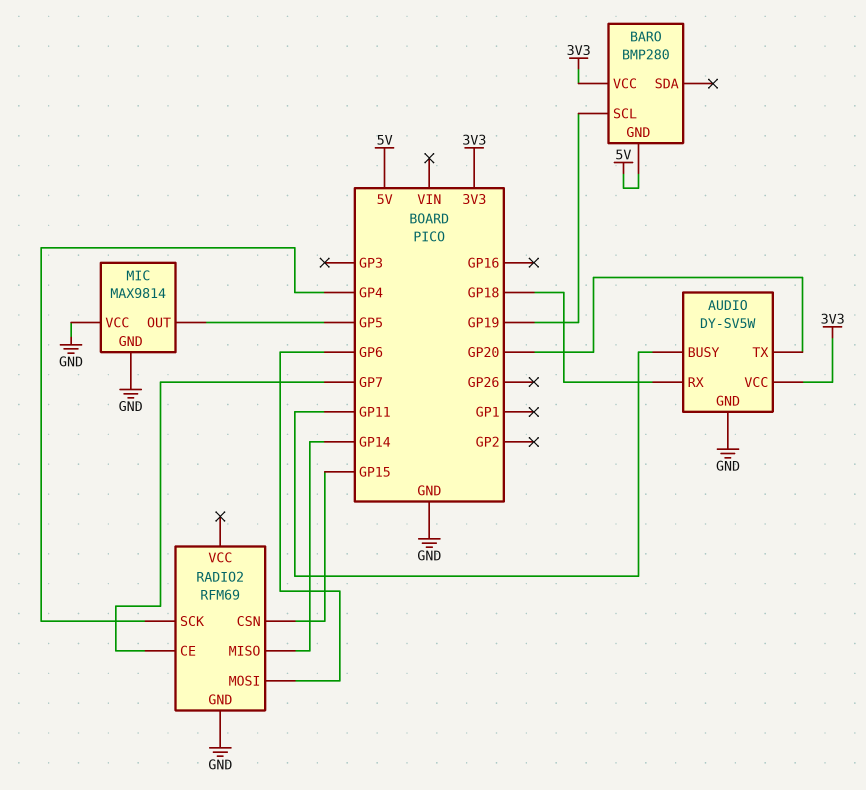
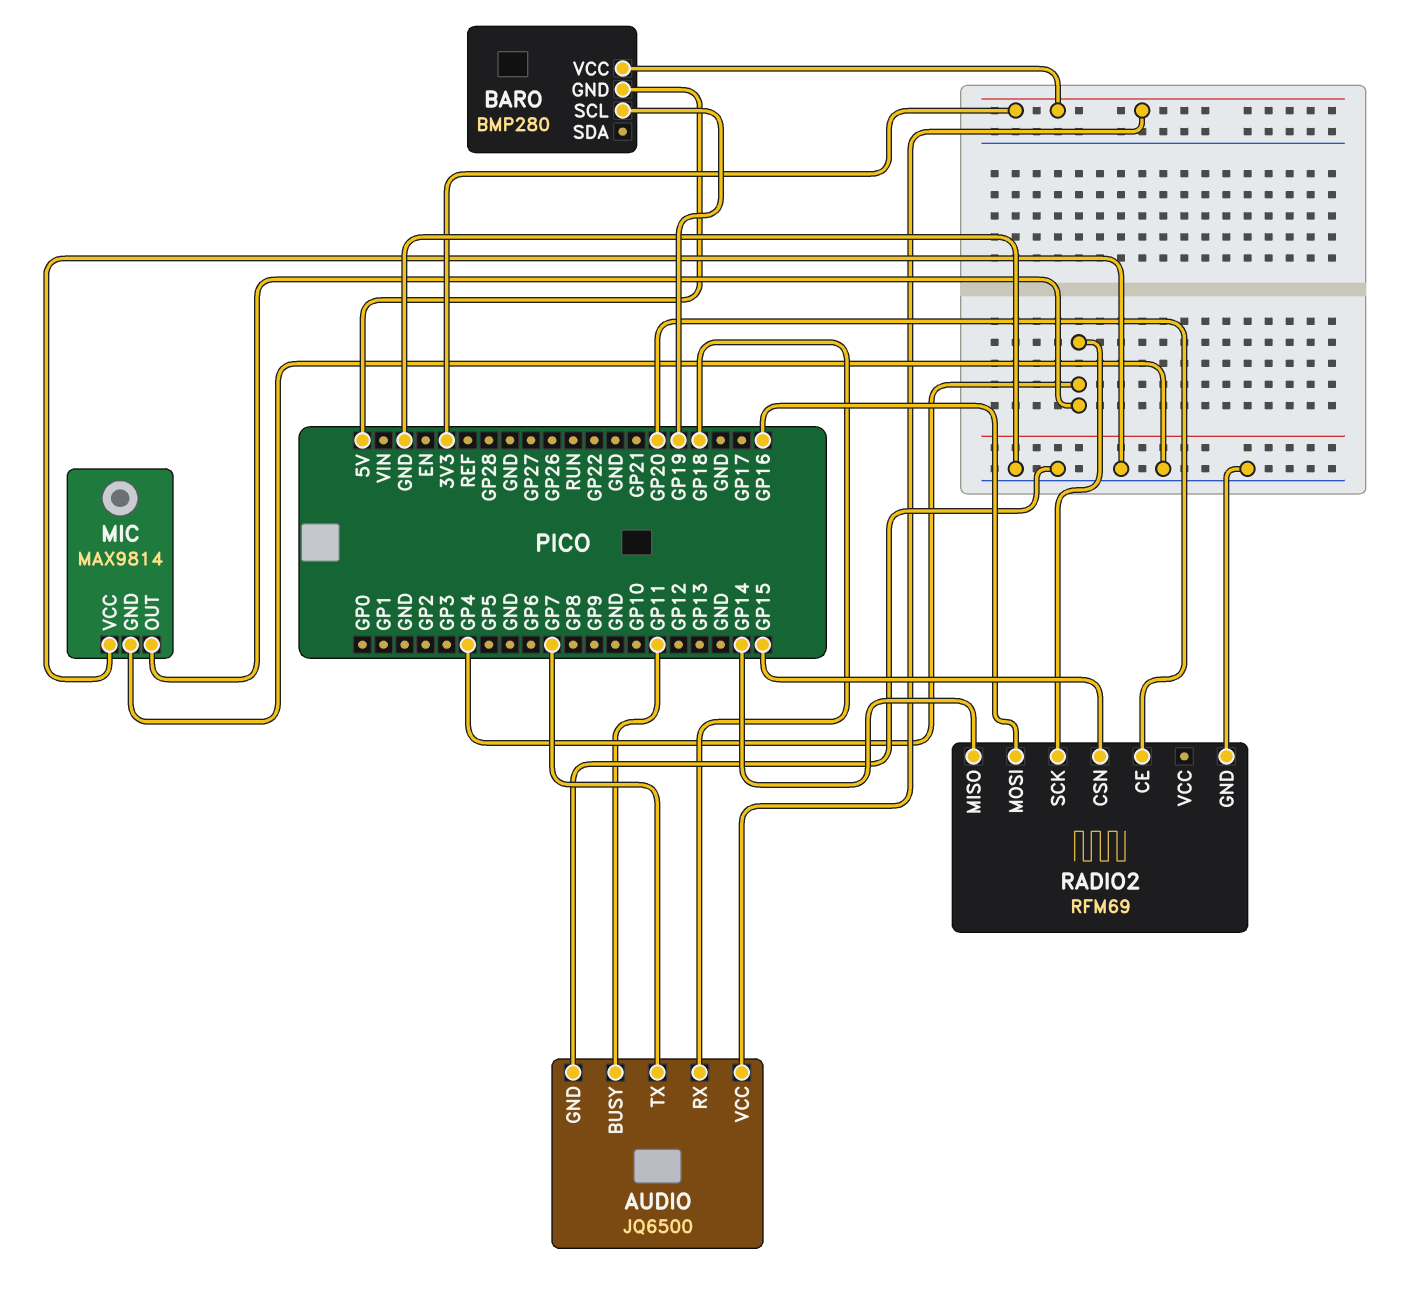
AUDIO: DY-SV5W -> JQ6500
AUDIO pin TX: GP20 -> GP7
MIC pin OUT: GP5 -> GP4
RADIO2 pin CE: GP7 -> GP20
RADIO2 pin MOSI: GP6 -> GP16

